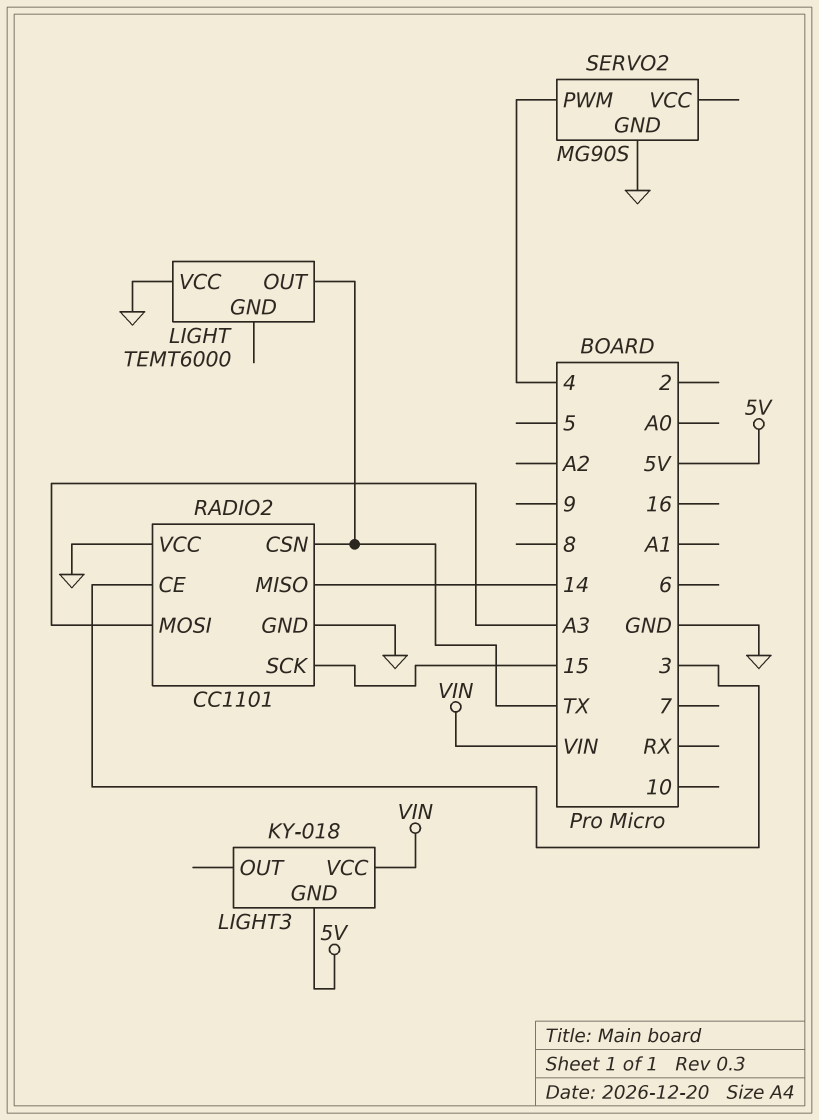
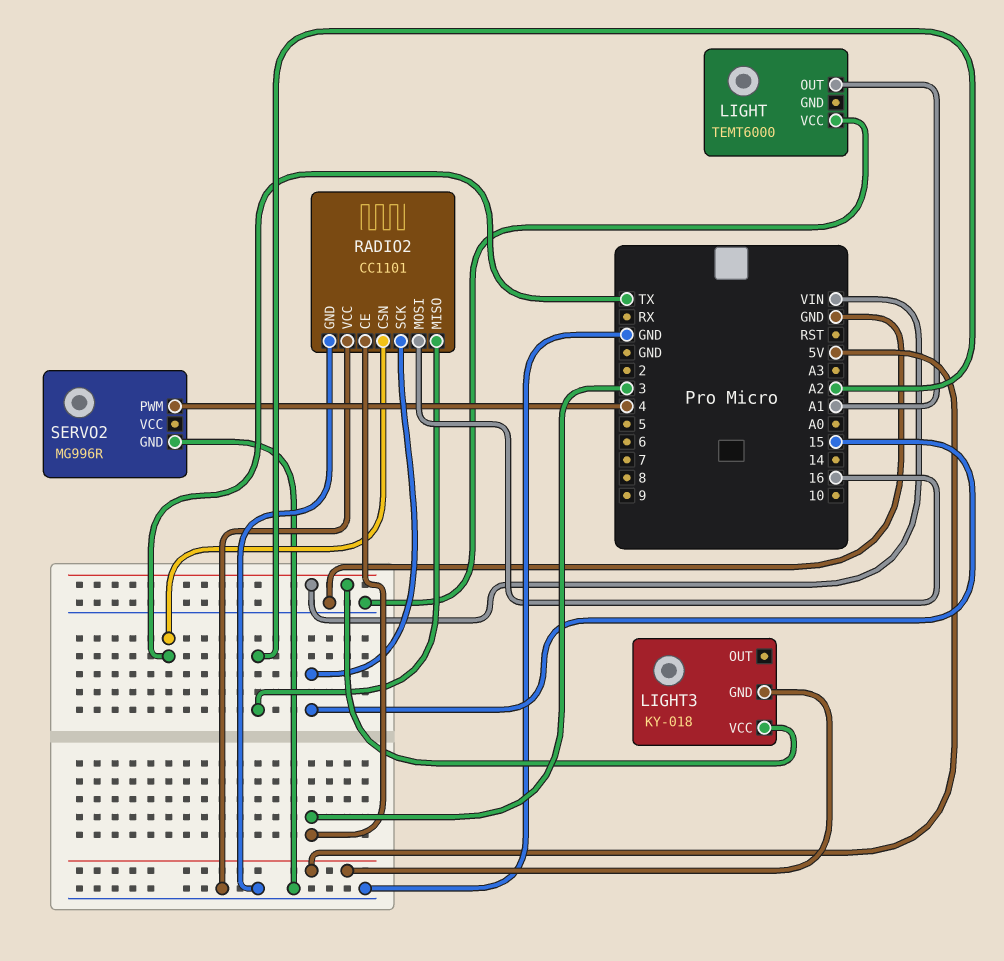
LIGHT pin OUT: TX -> A1
RADIO2 pin MISO: 14 -> A2
RADIO2 pin MOSI: A3 -> 16
SERVO2: MG90S -> MG996R

